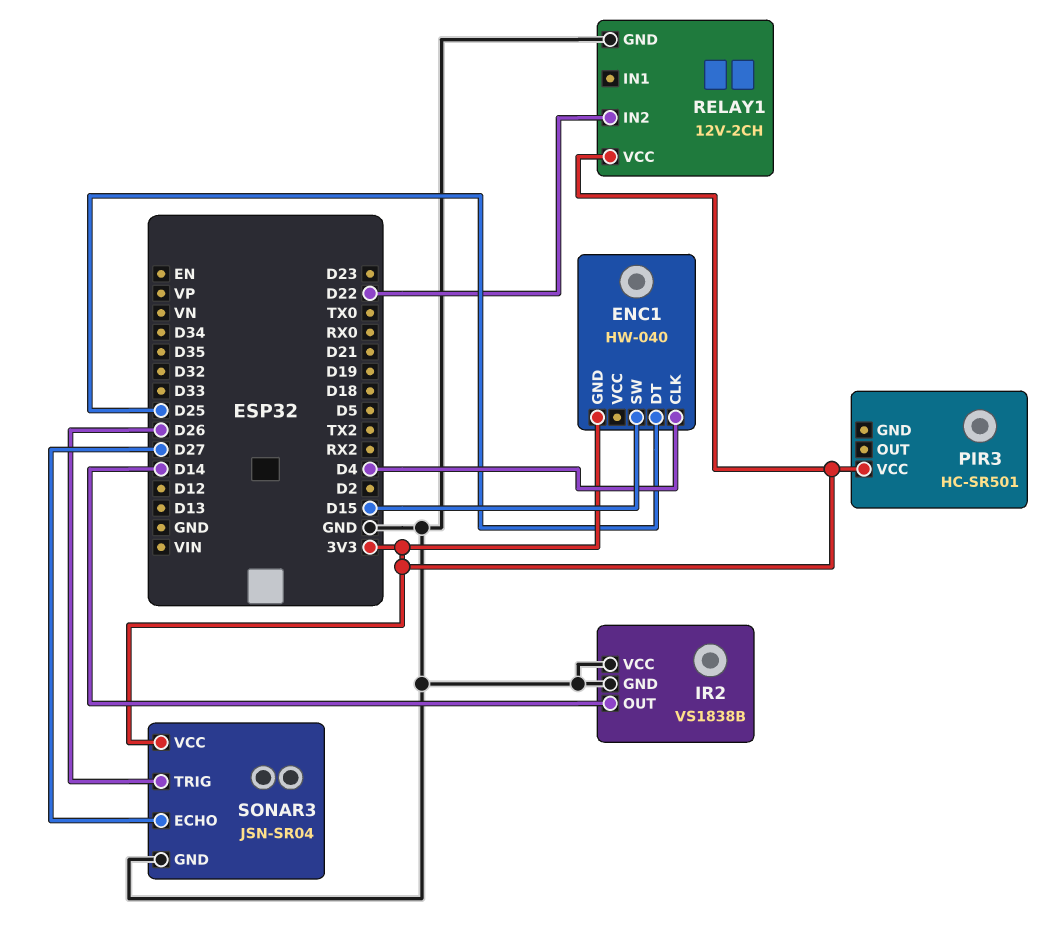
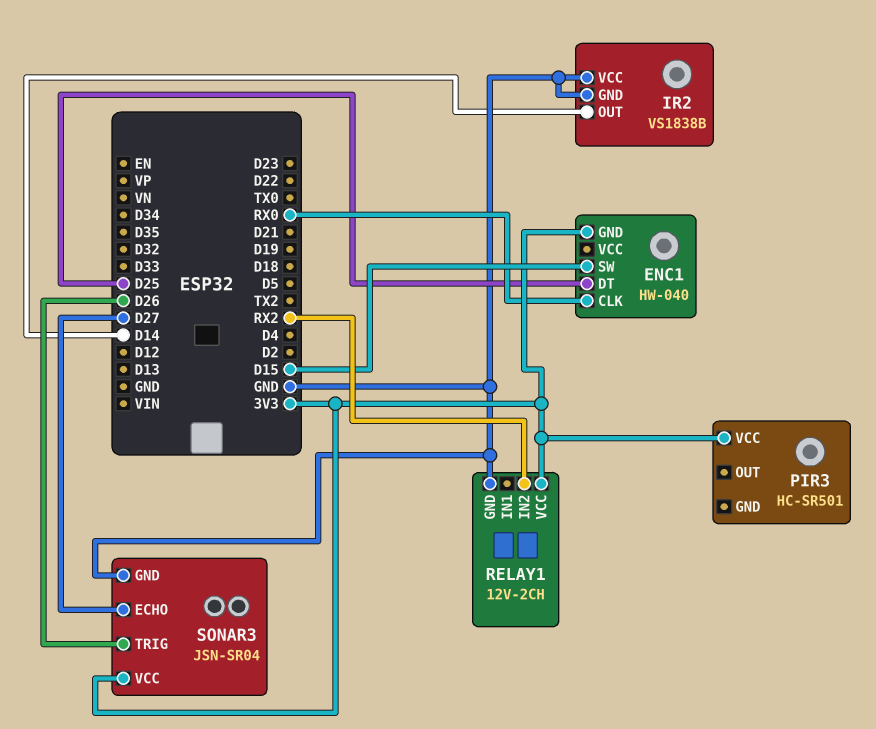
ENC1 pin CLK: D4 -> RX0
RELAY1 pin IN2: D22 -> RX2

